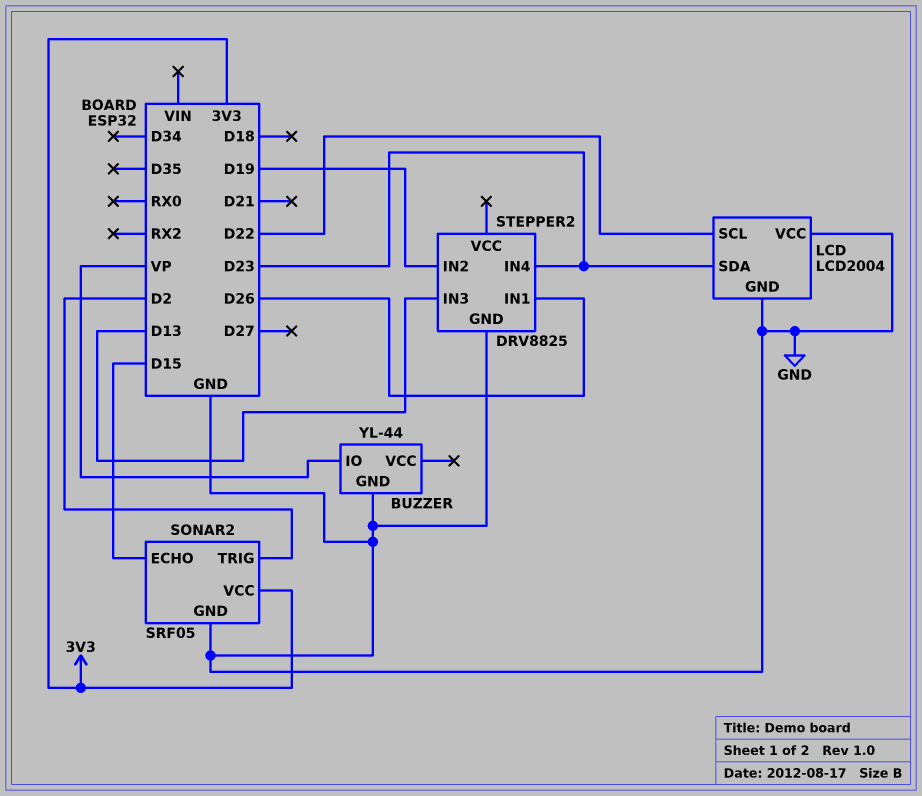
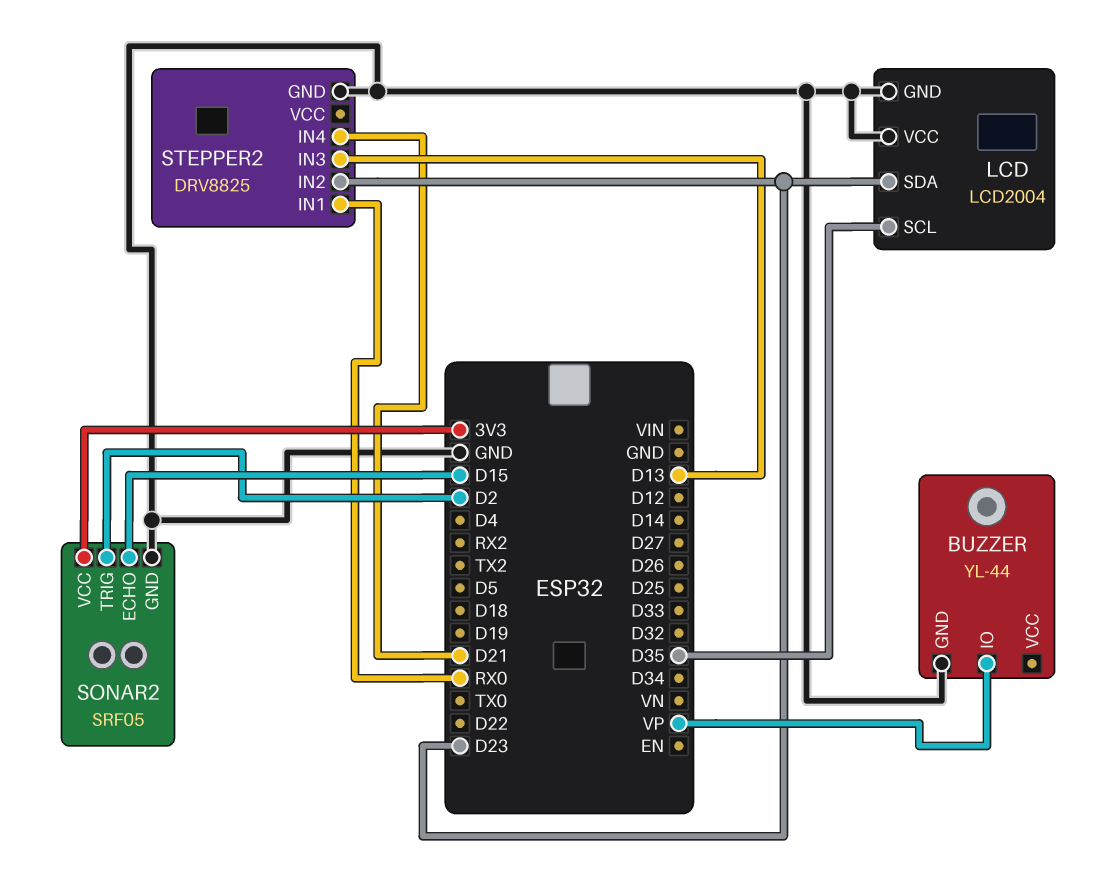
LCD pin SCL: D22 -> D35
STEPPER2 pin IN1: D26 -> RX0
STEPPER2 pin IN2: D19 -> D23
STEPPER2 pin IN4: D23 -> D21

